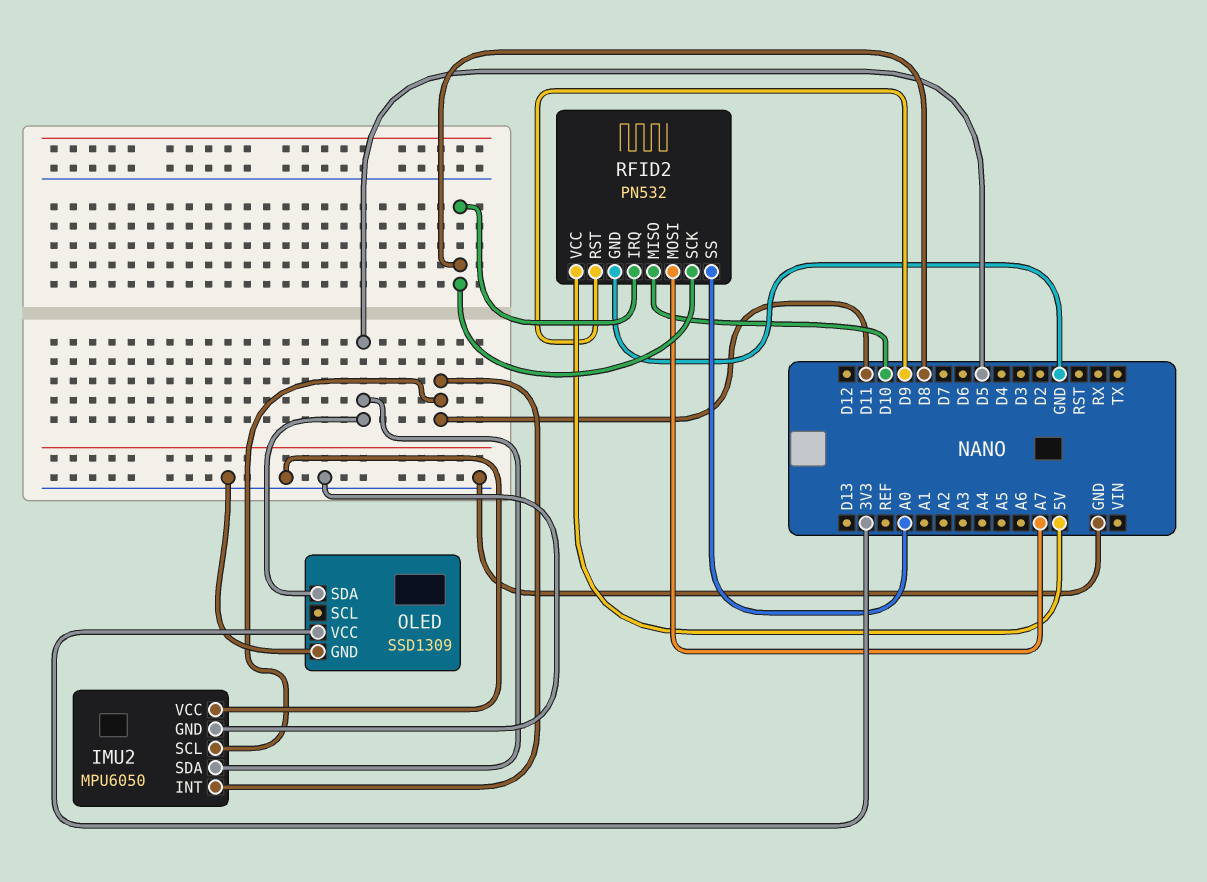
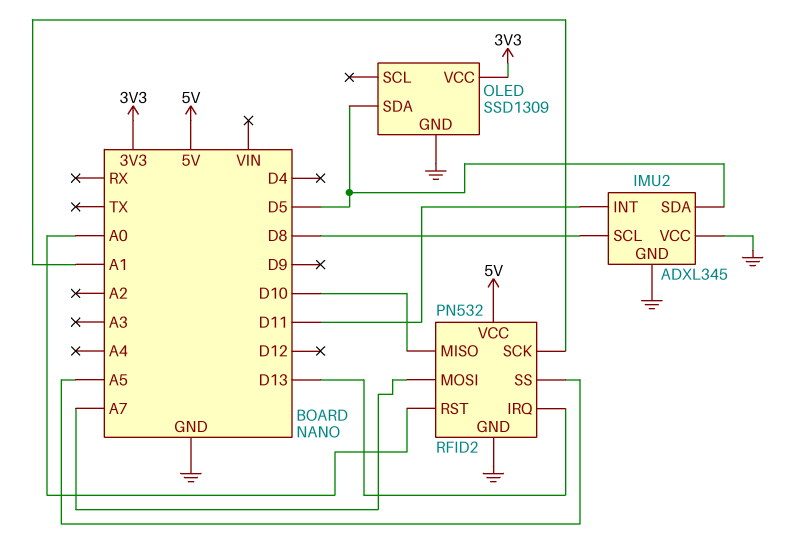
IMU2: MPU6050 -> ADXL345
IMU2 pin SCL: D11 -> D8
RFID2 pin IRQ: D8 -> D13
RFID2 pin RST: D9 -> A0
RFID2 pin SCK: D8 -> A1
RFID2 pin SS: A0 -> A5

